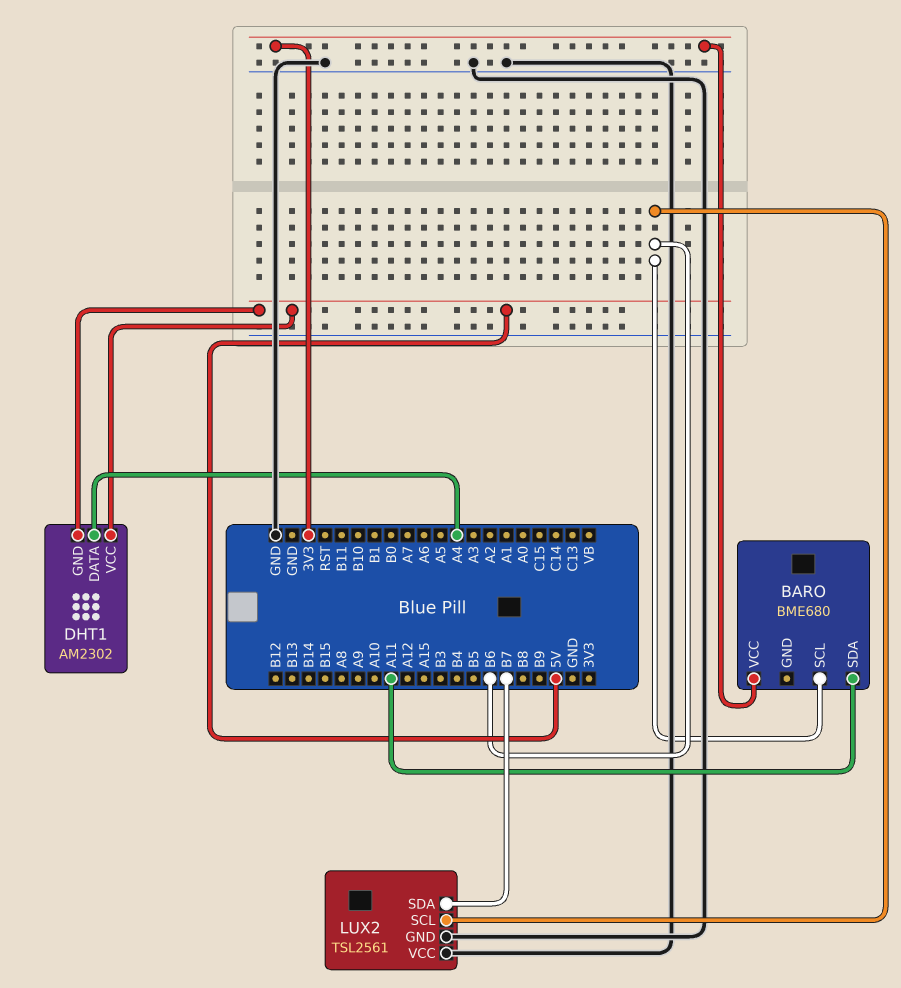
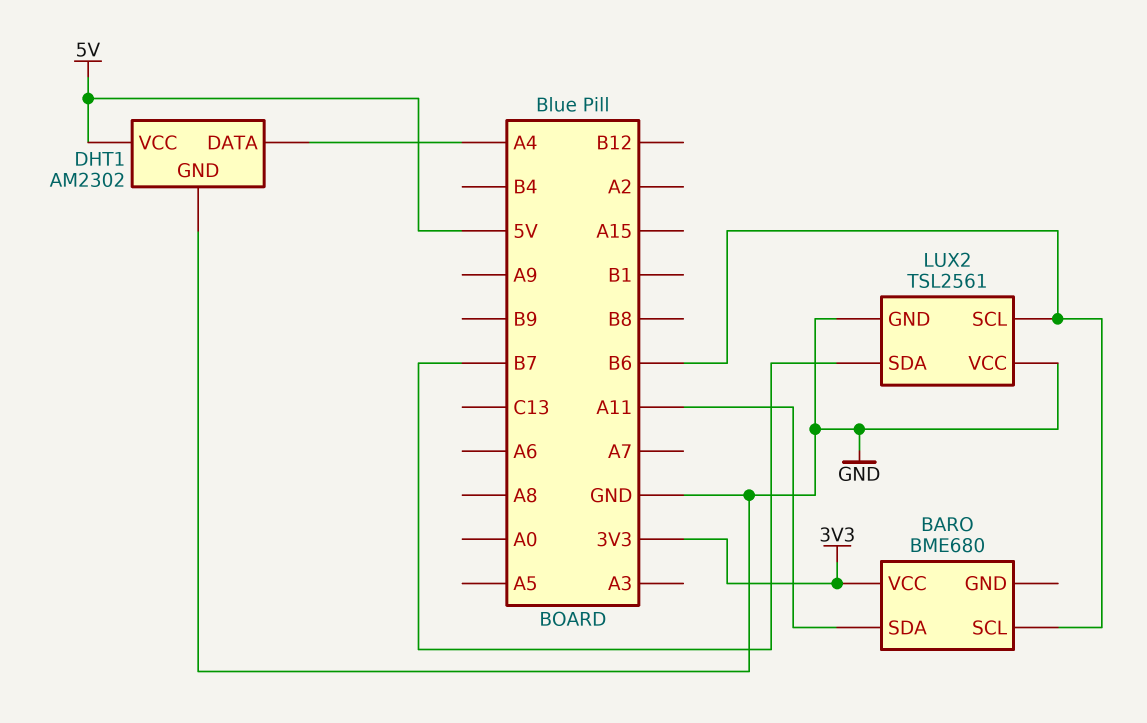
DHT1 pin GND: 5V -> GND

